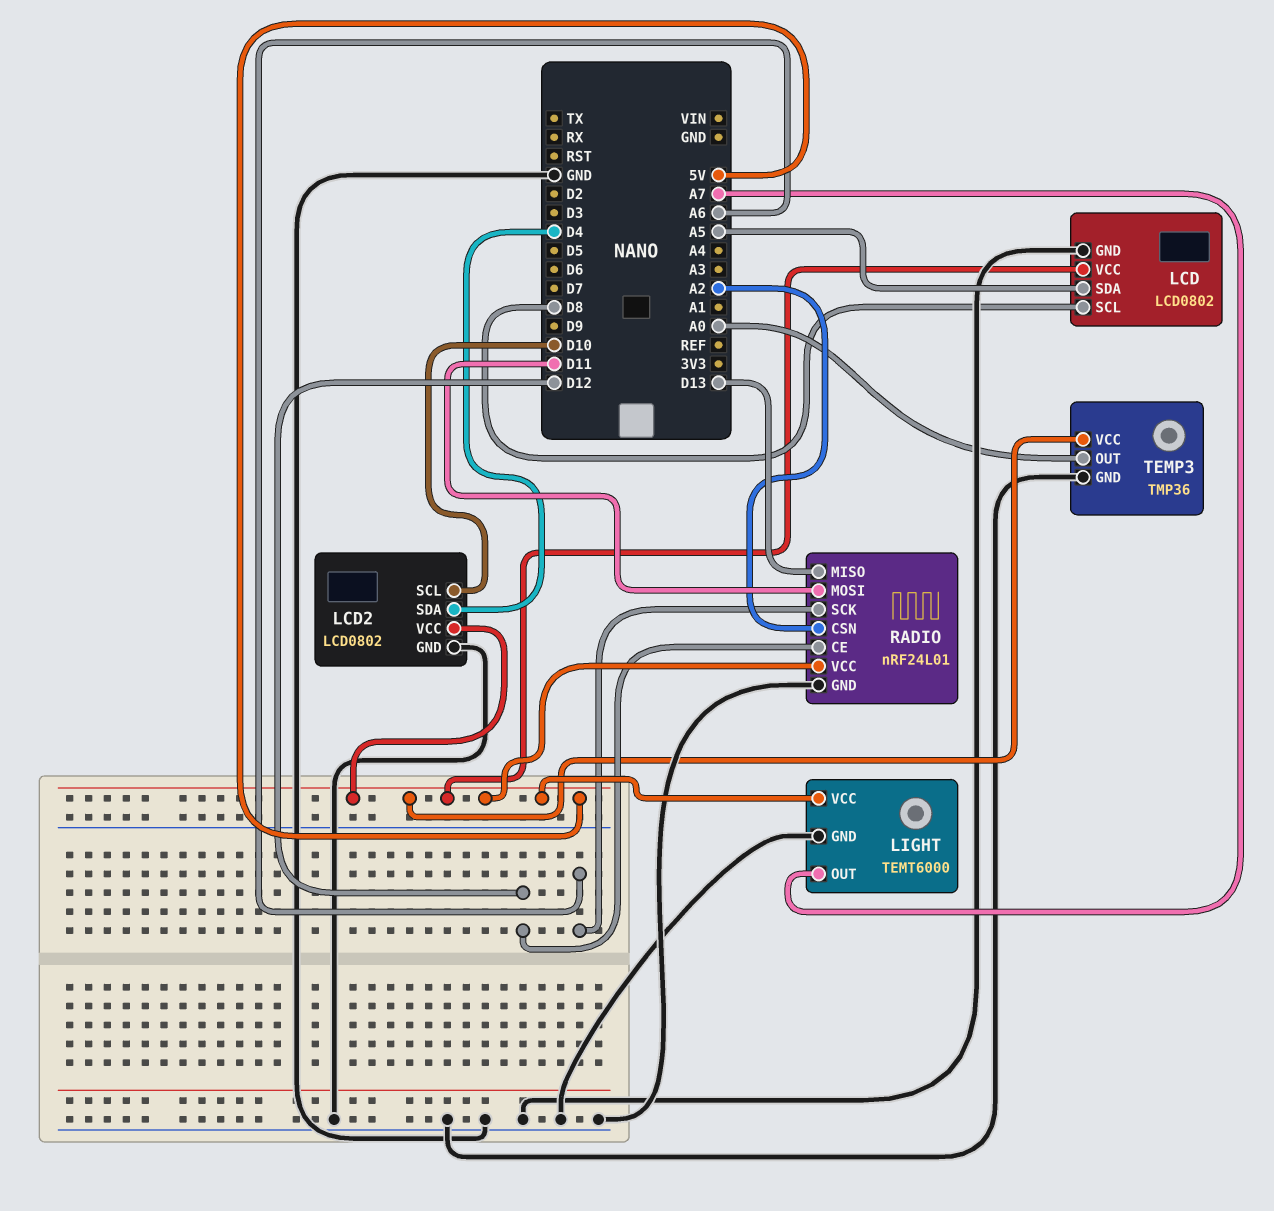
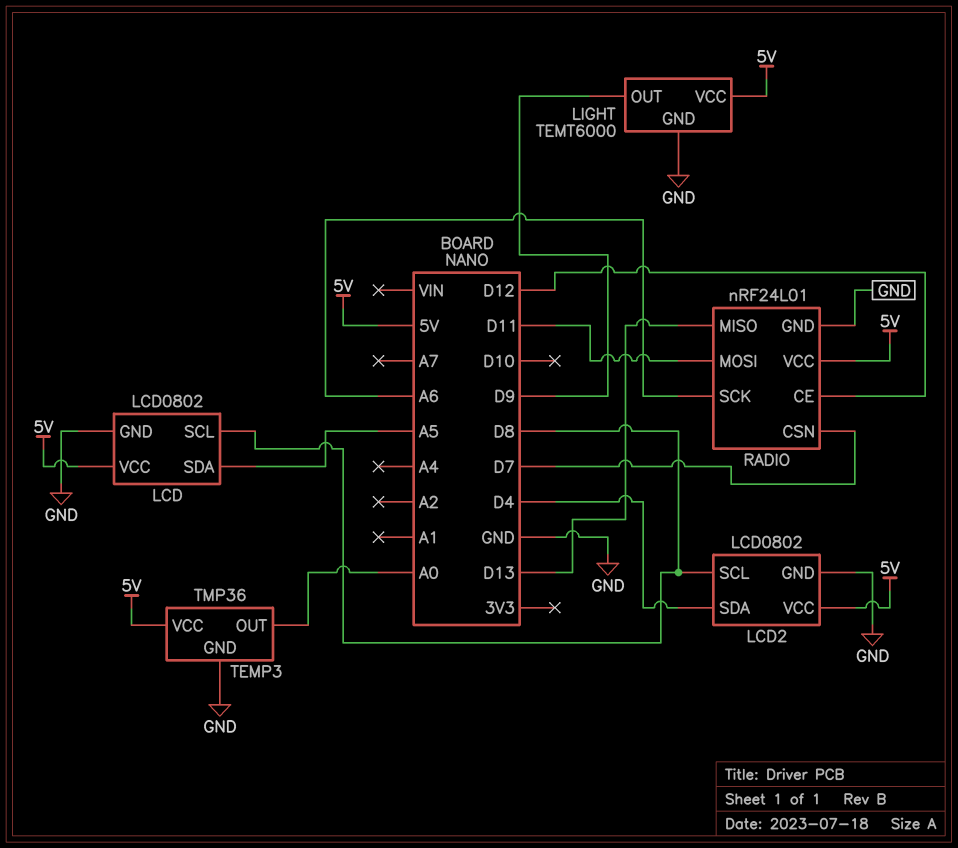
LCD2 pin SCL: D10 -> D8
LIGHT pin OUT: A7 -> D9
RADIO pin CSN: A2 -> D7

